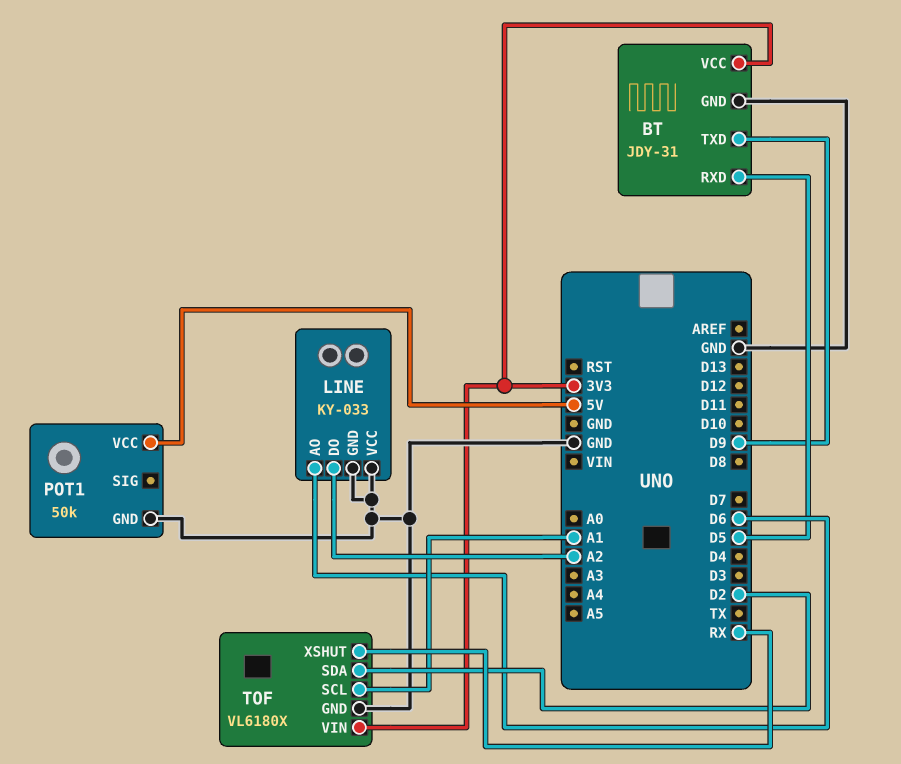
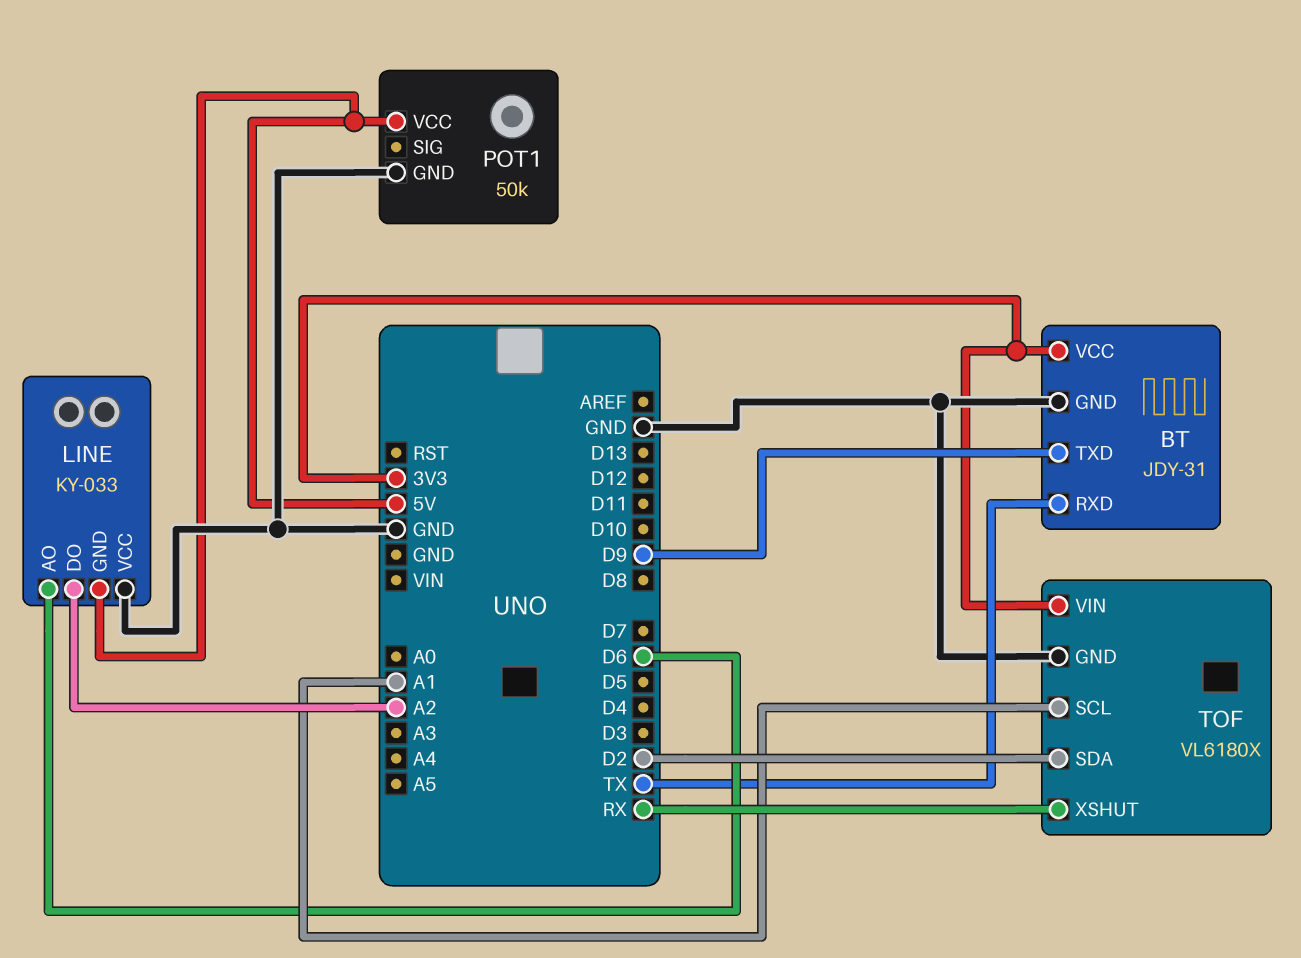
BT pin RXD: D5 -> TX
LINE pin GND: GND -> 5V

